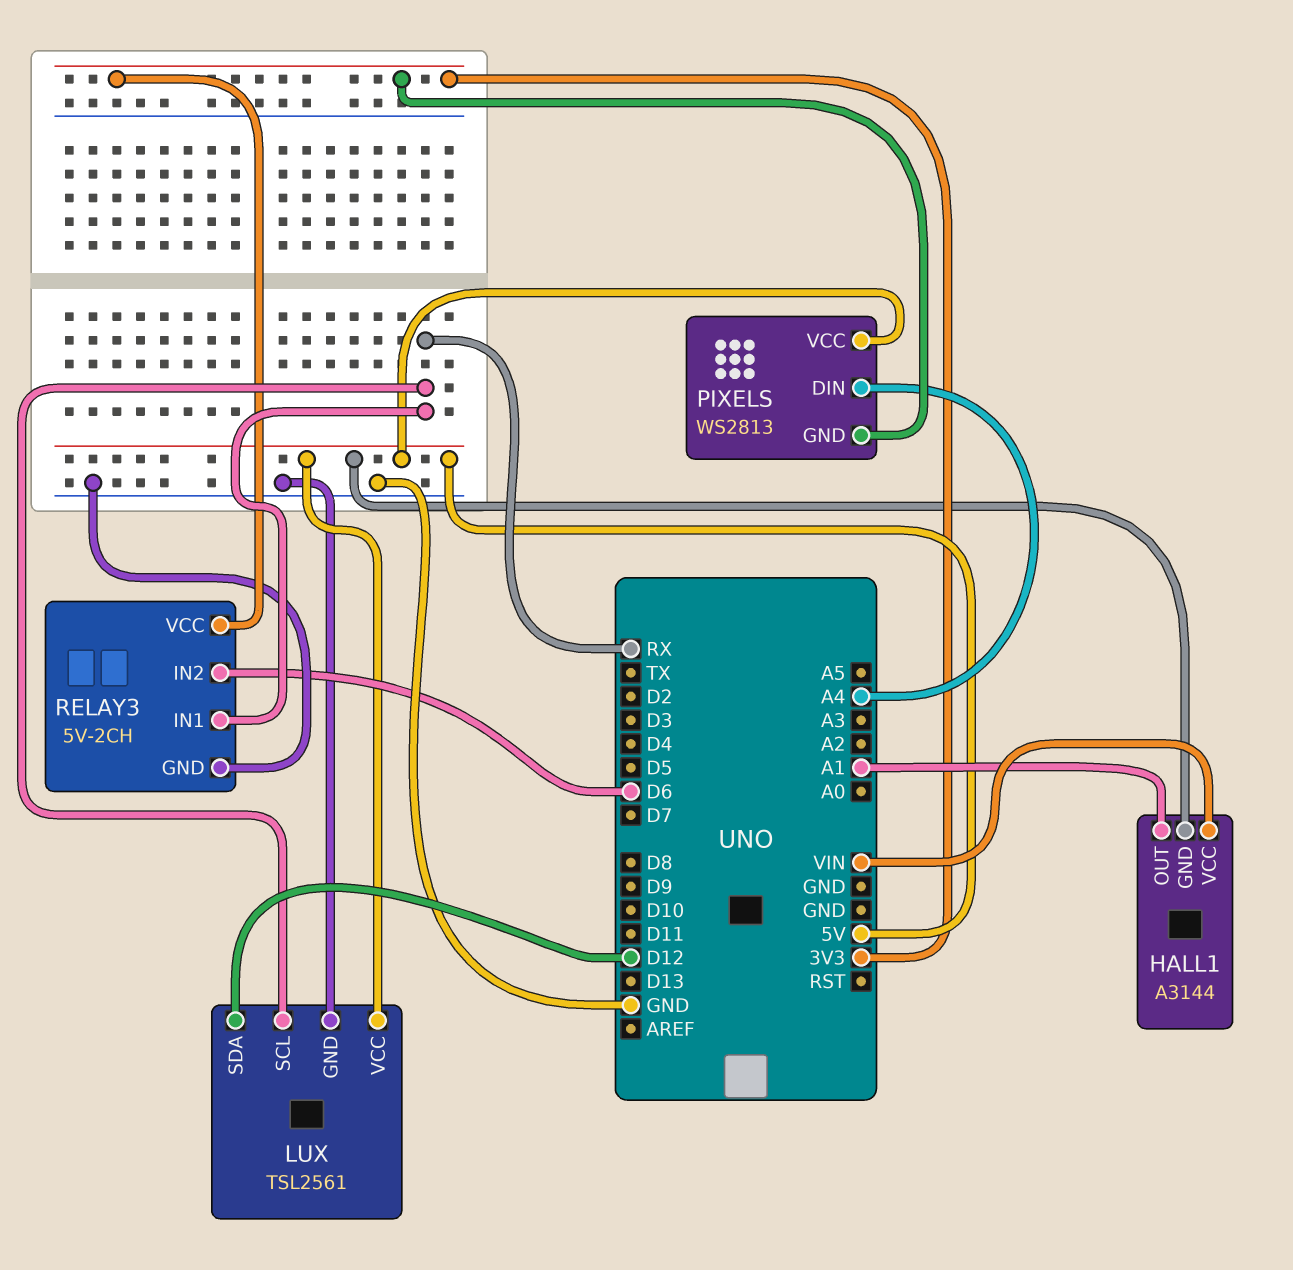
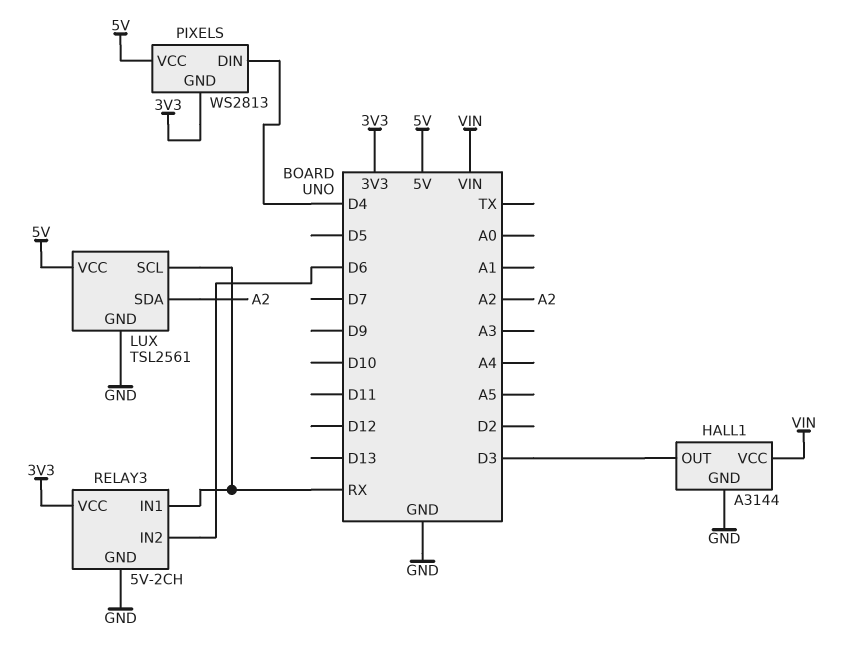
HALL1 pin GND: 5V -> GND
HALL1 pin OUT: A1 -> D3
LUX pin SDA: D12 -> A2
PIXELS pin DIN: A4 -> D4

